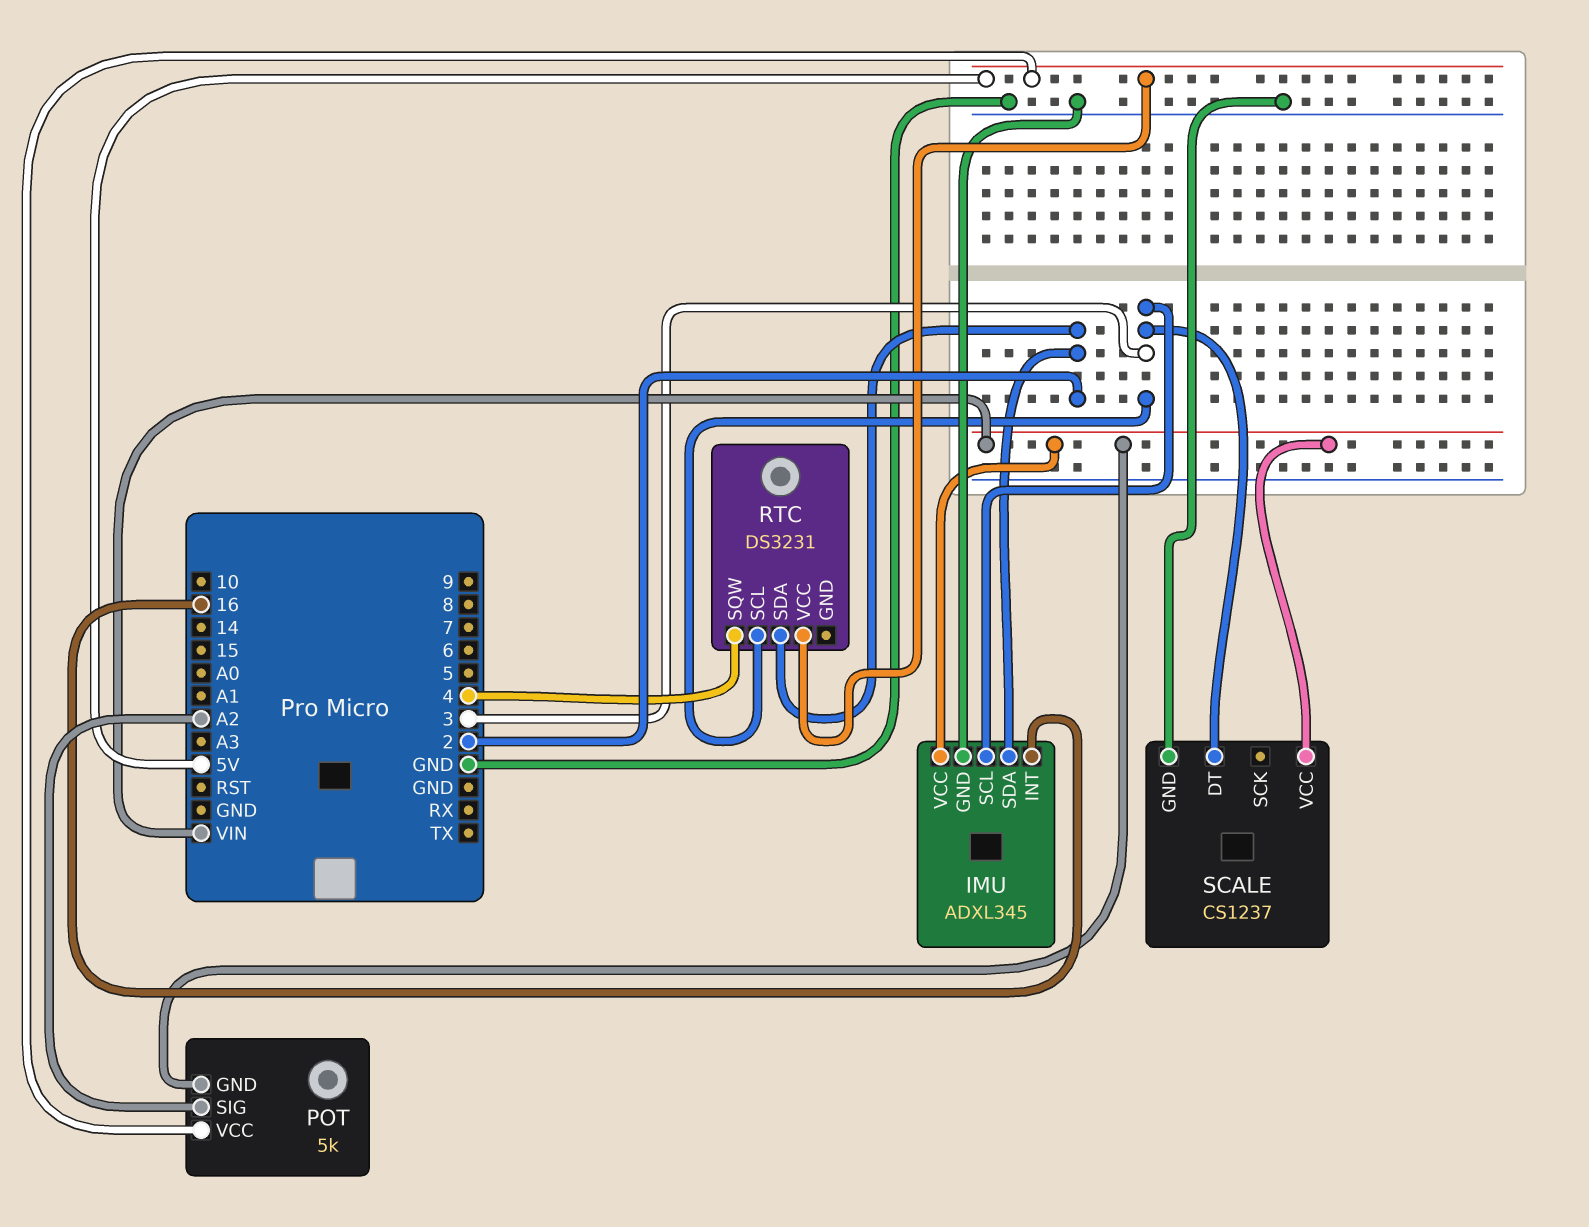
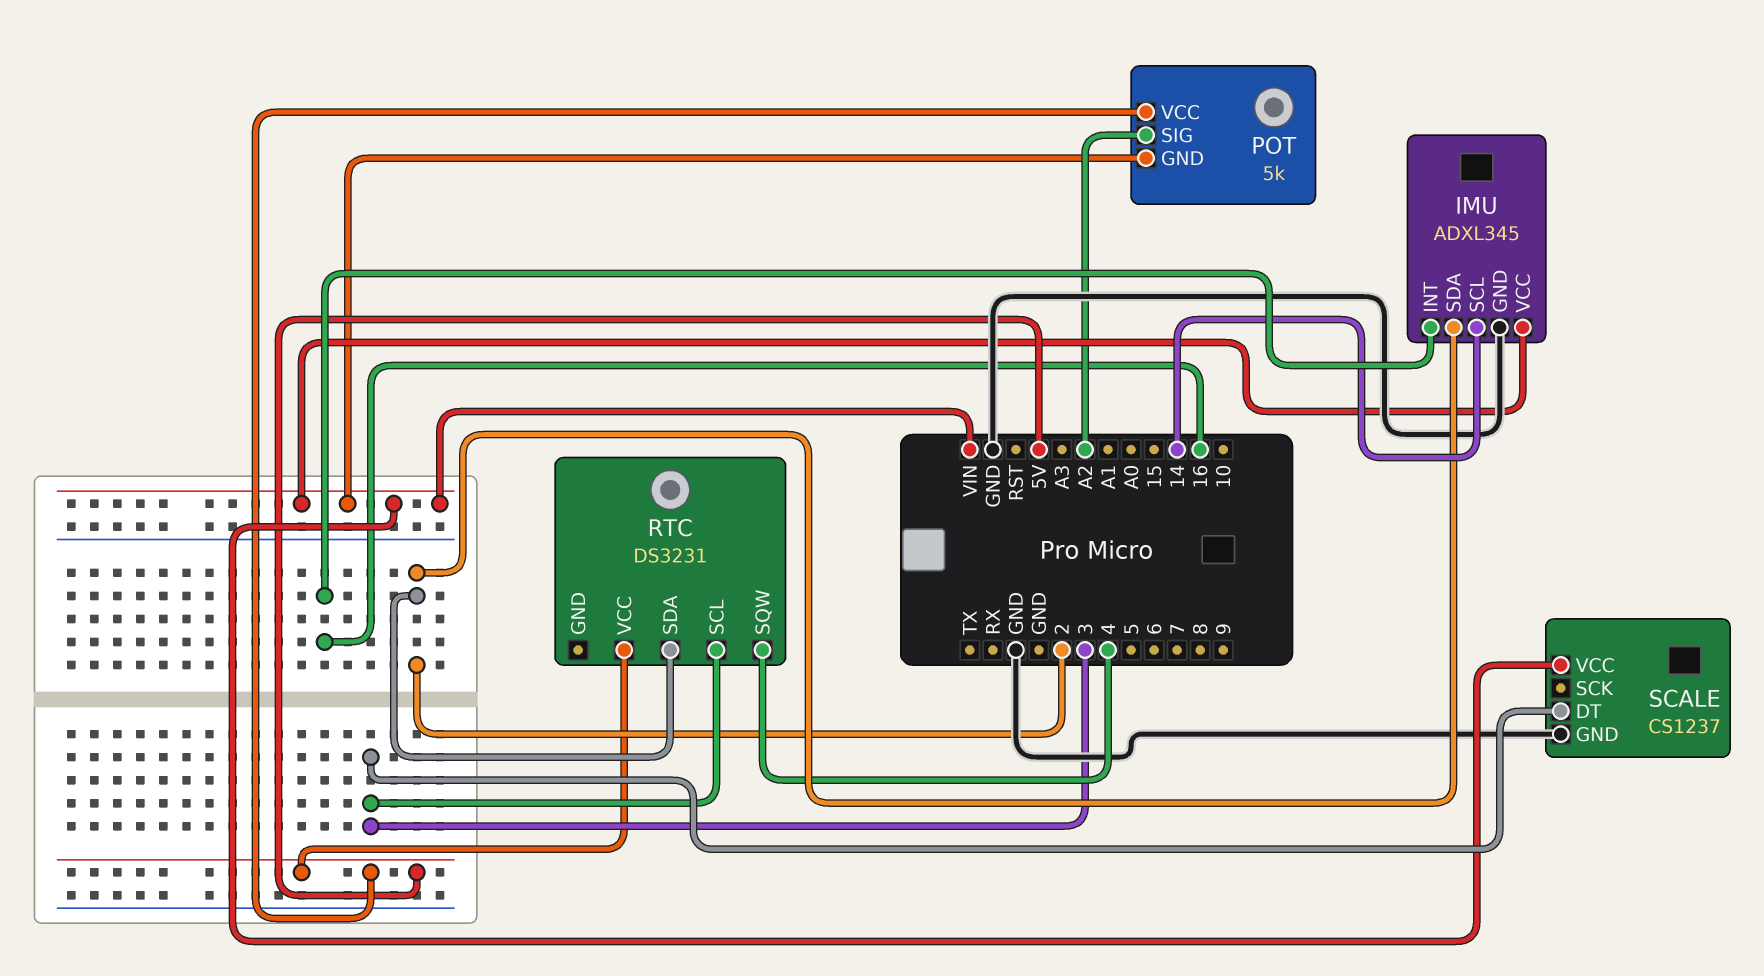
IMU pin SCL: 3 -> 14

